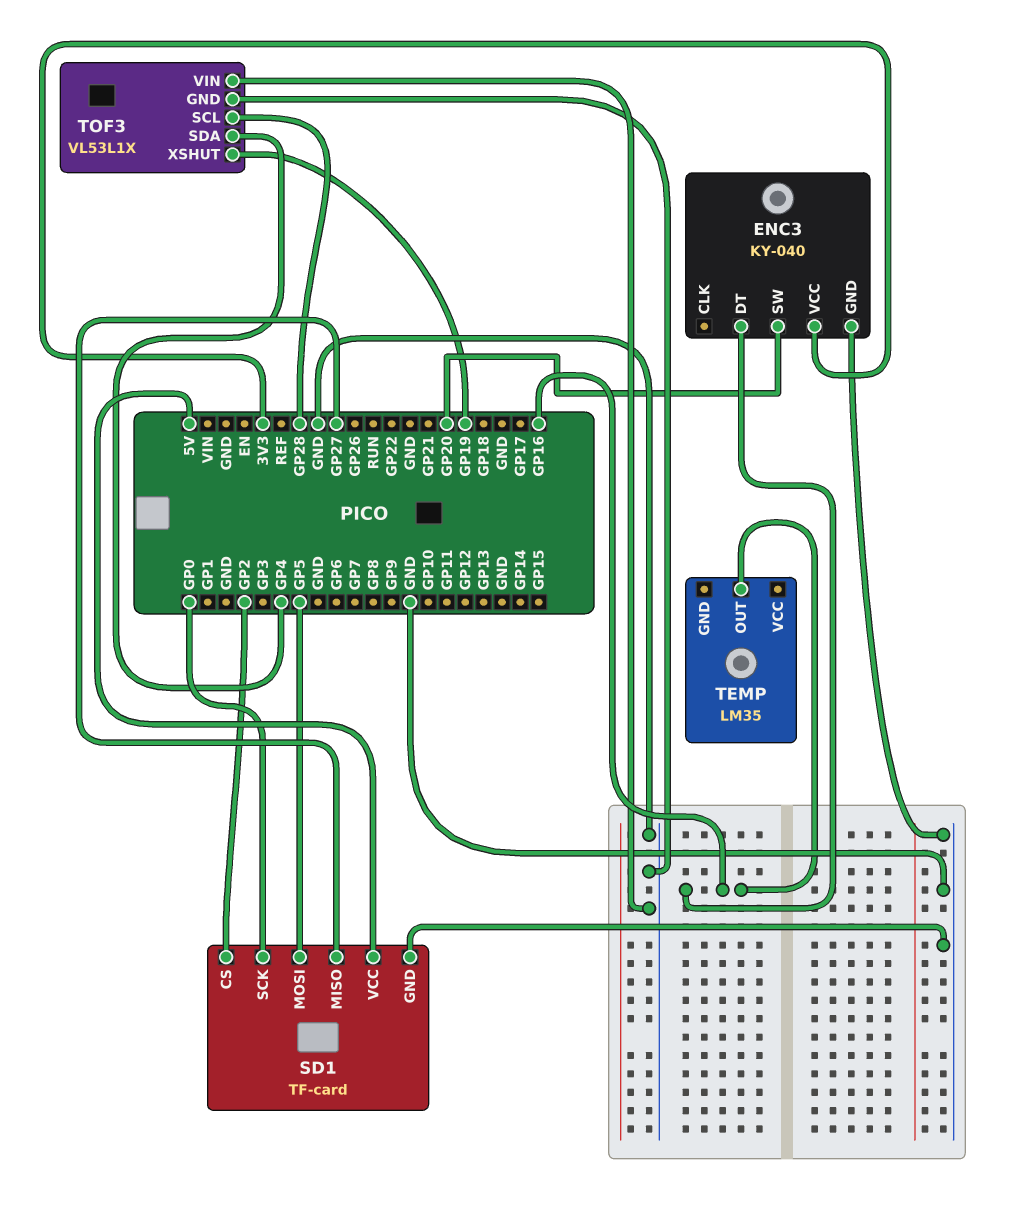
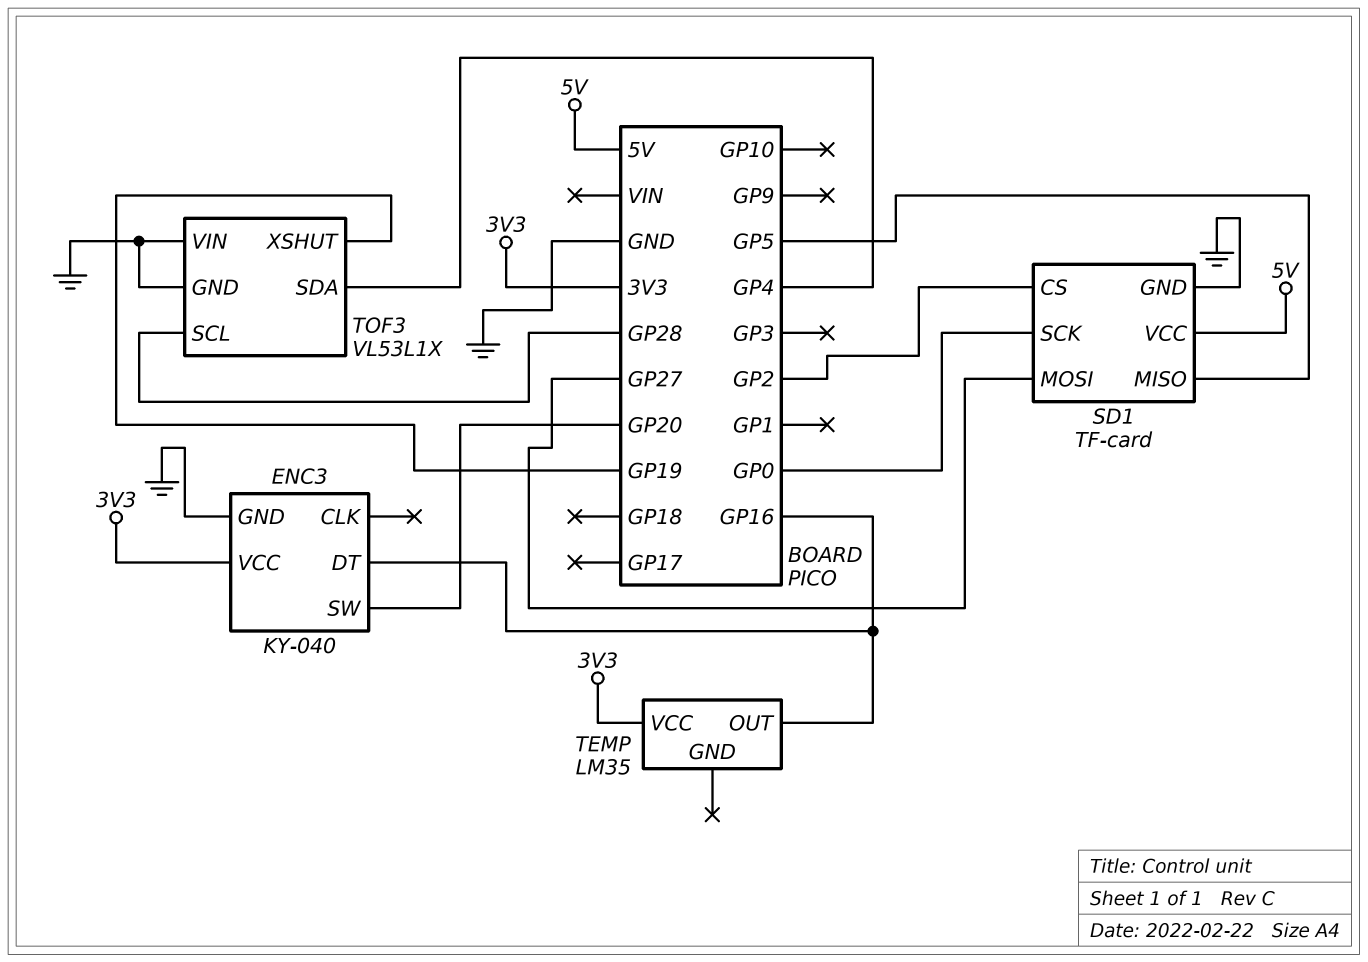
SD1 pin MISO: GP27 -> GP5
SD1 pin MOSI: GP5 -> GP27
TEMP pin VCC: none -> 3V3

